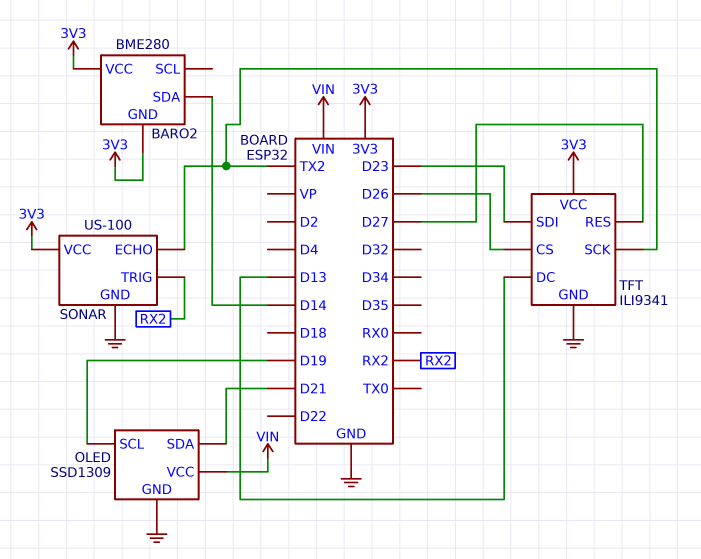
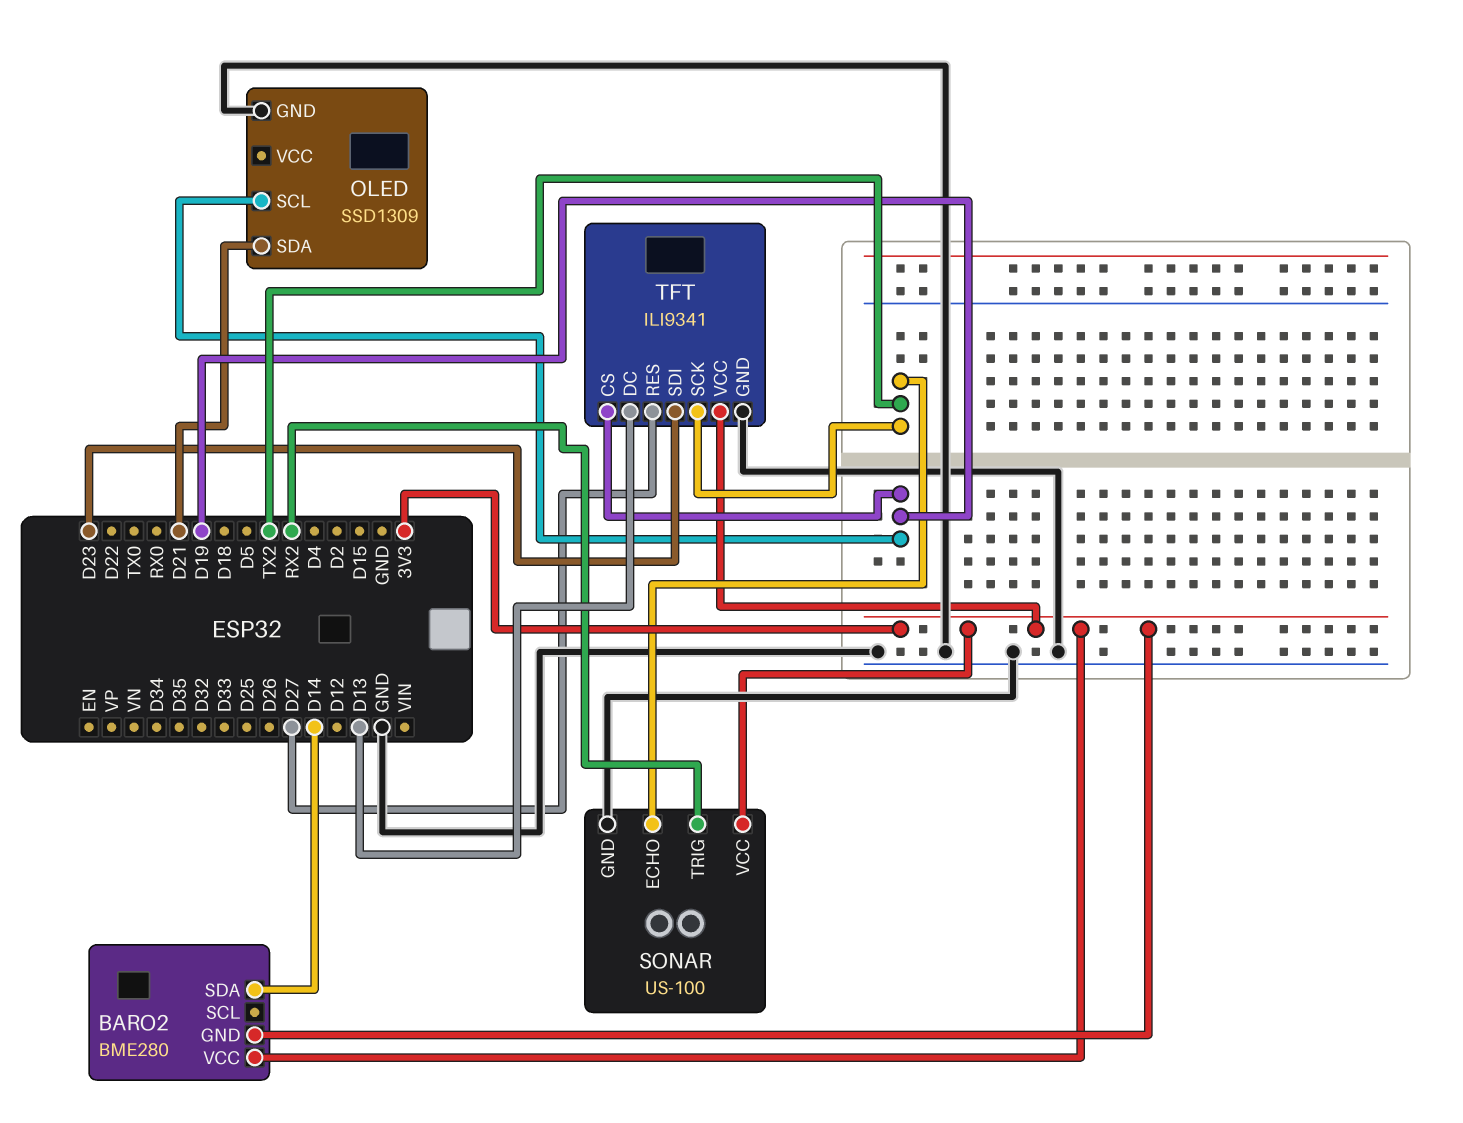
OLED pin VCC: VIN -> none
TFT pin CS: D26 -> D19

